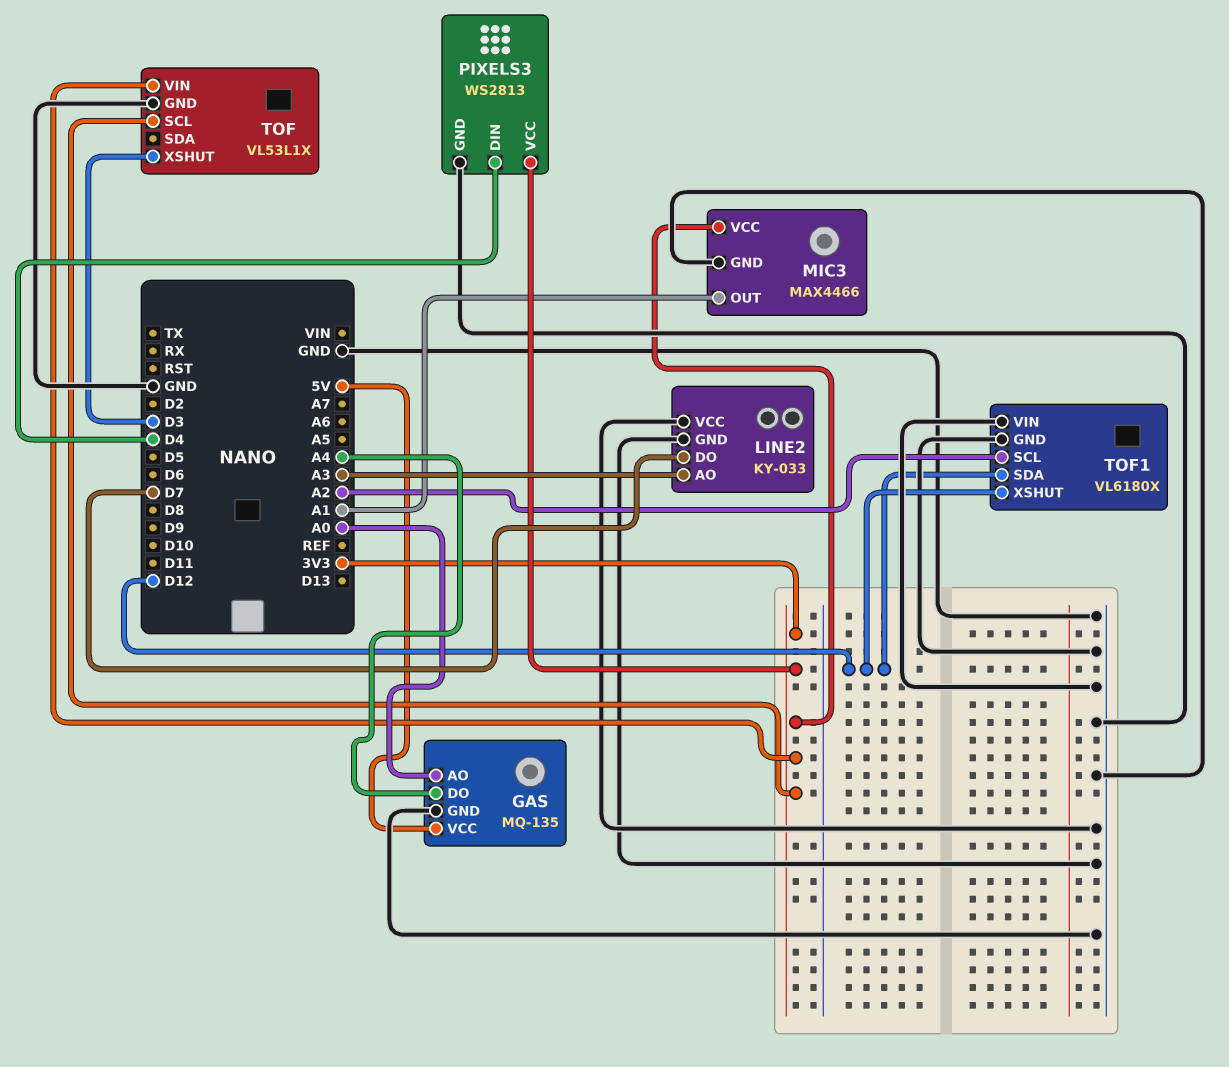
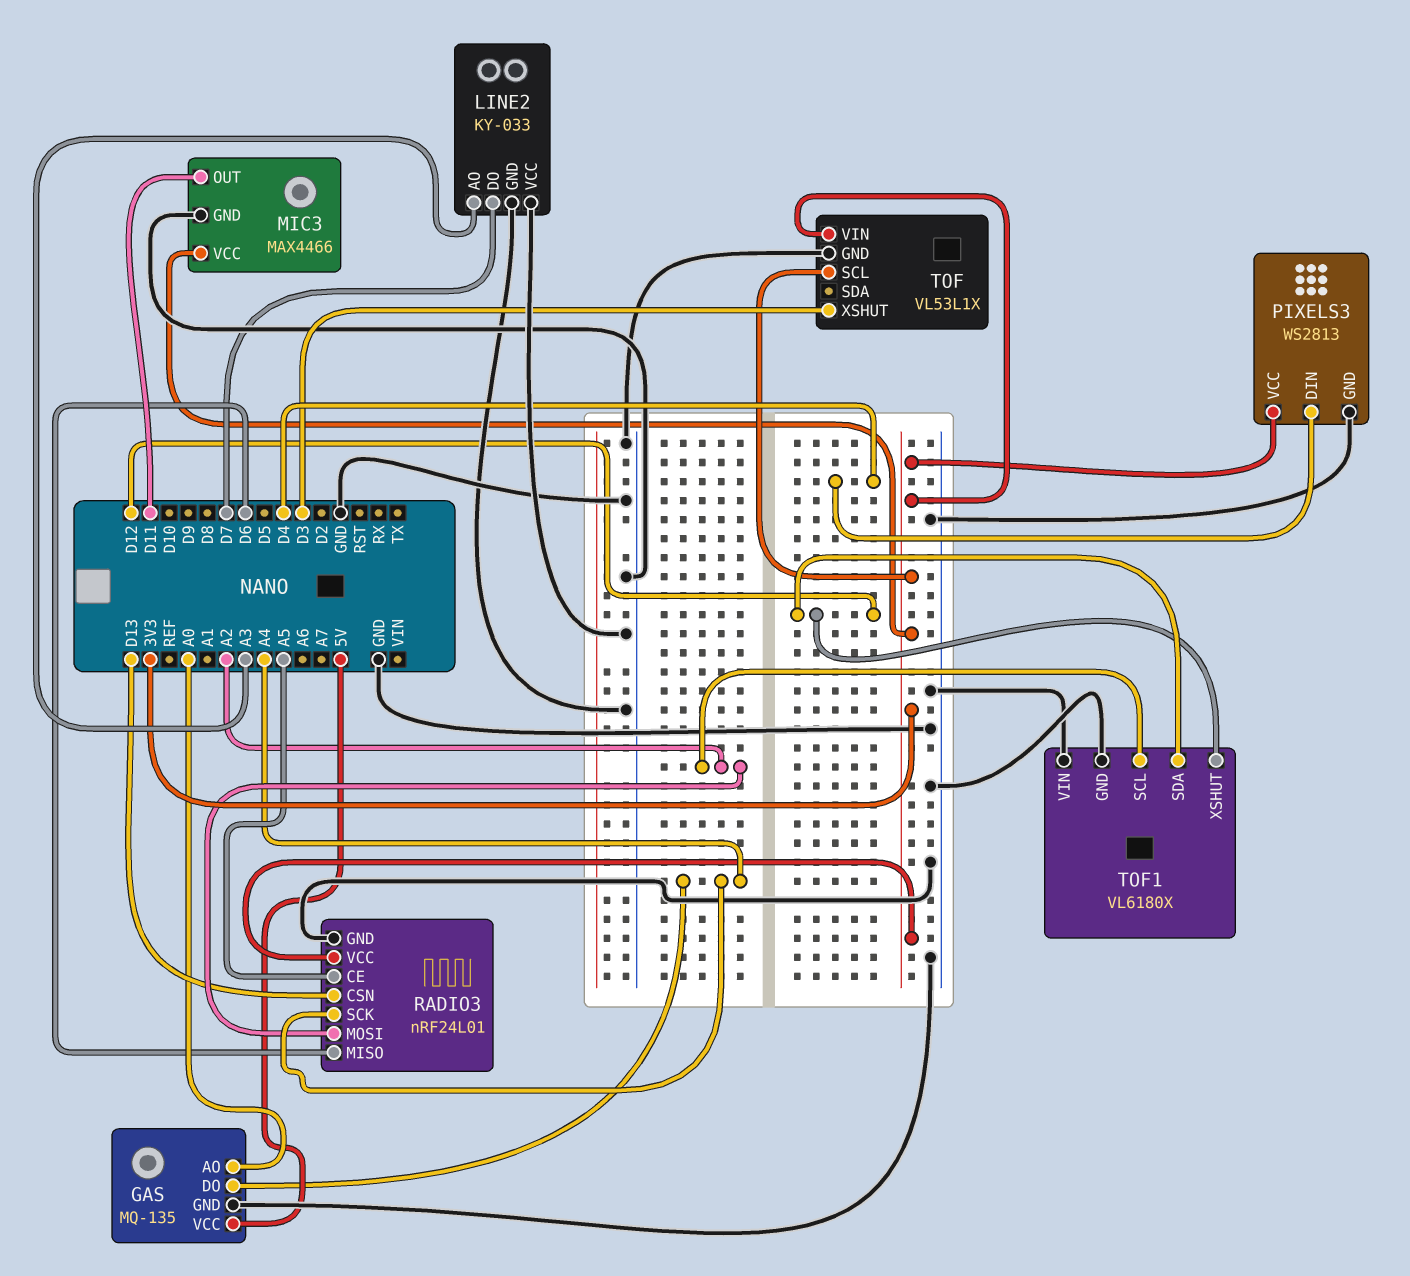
MIC3 pin OUT: A1 -> D11
RADIO3: none -> nRF24L01
RADIO3 pin CE: none -> A5
RADIO3 pin CSN: none -> D13
RADIO3 pin GND: none -> GND
RADIO3 pin MISO: none -> D6
RADIO3 pin MOSI: none -> A2
RADIO3 pin SCK: none -> A4
RADIO3 pin VCC: none -> 3V3

